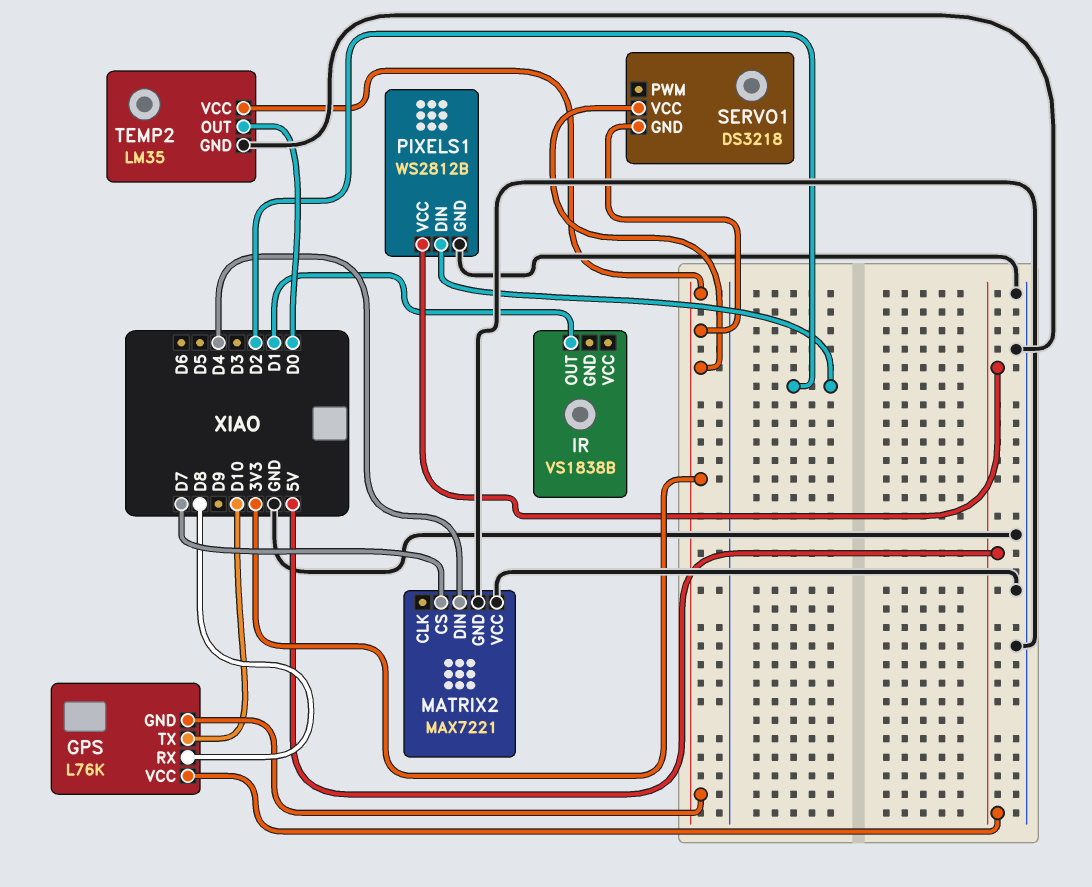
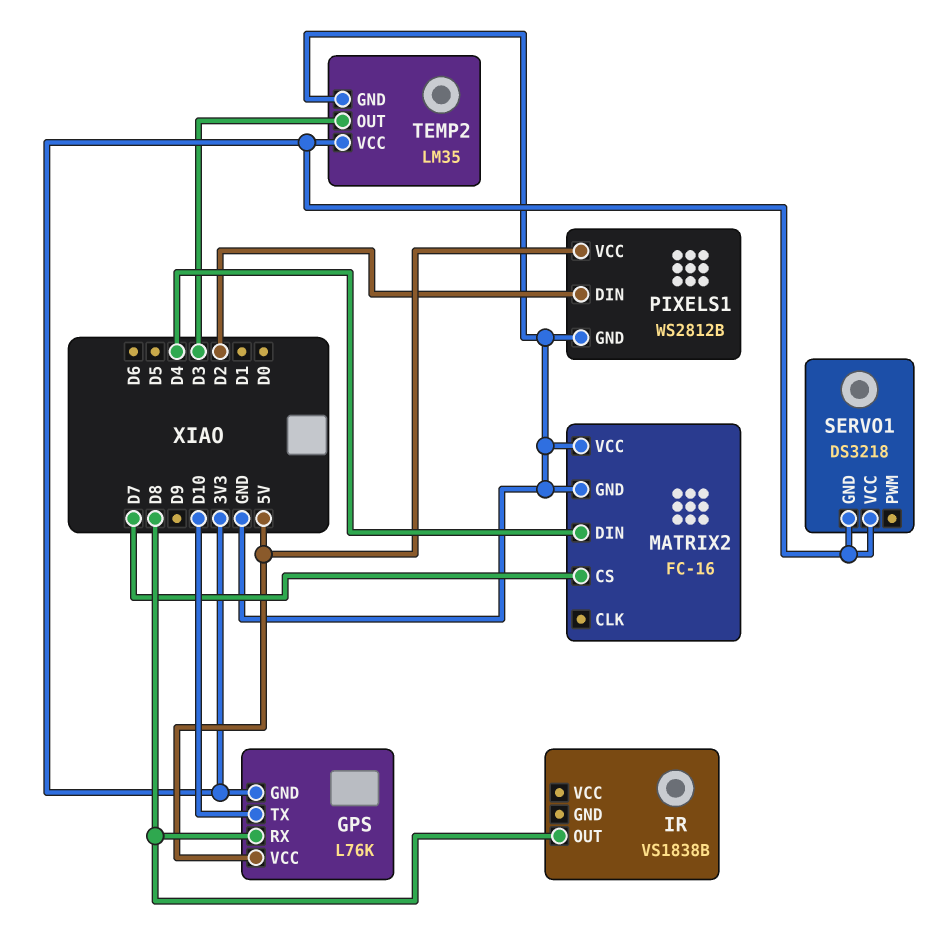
IR pin OUT: D1 -> D8
MATRIX2: MAX7221 -> FC-16
TEMP2 pin OUT: D0 -> D3

